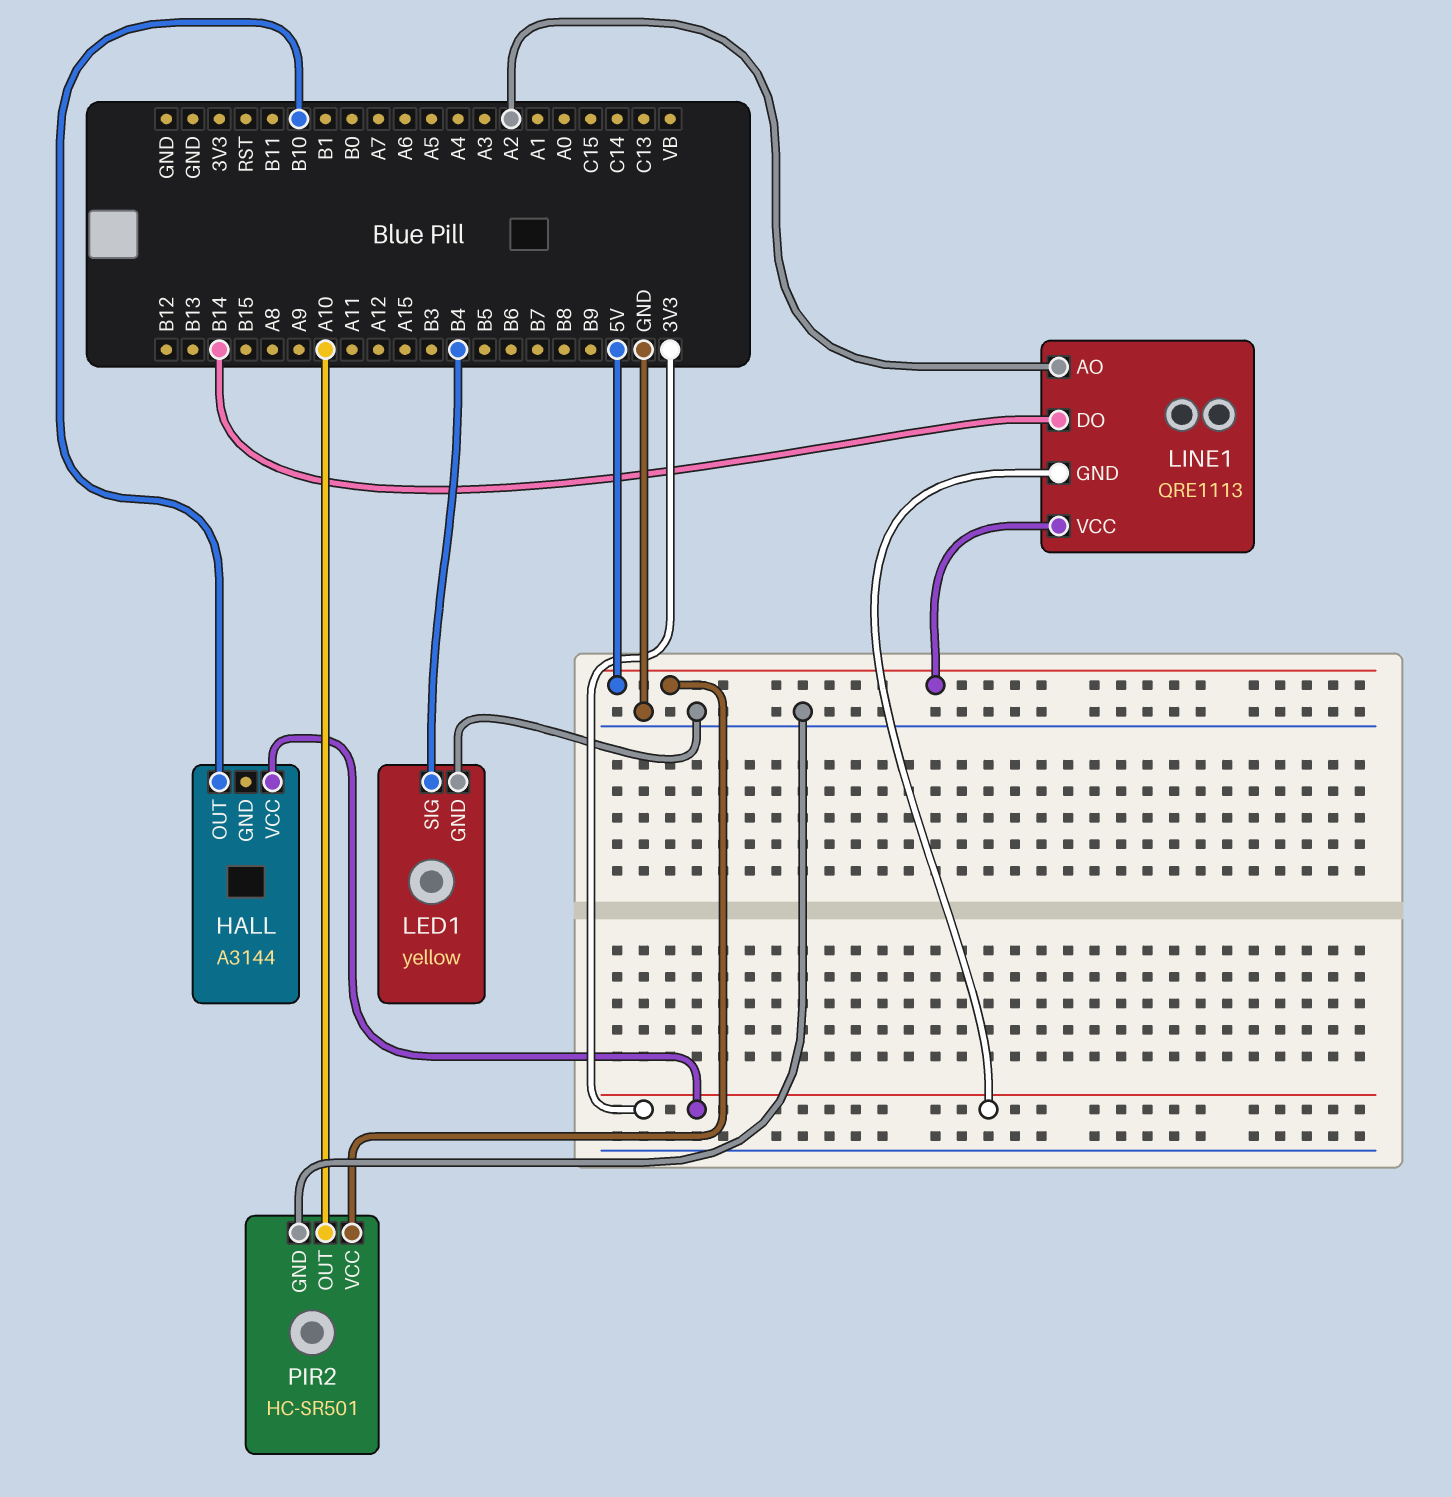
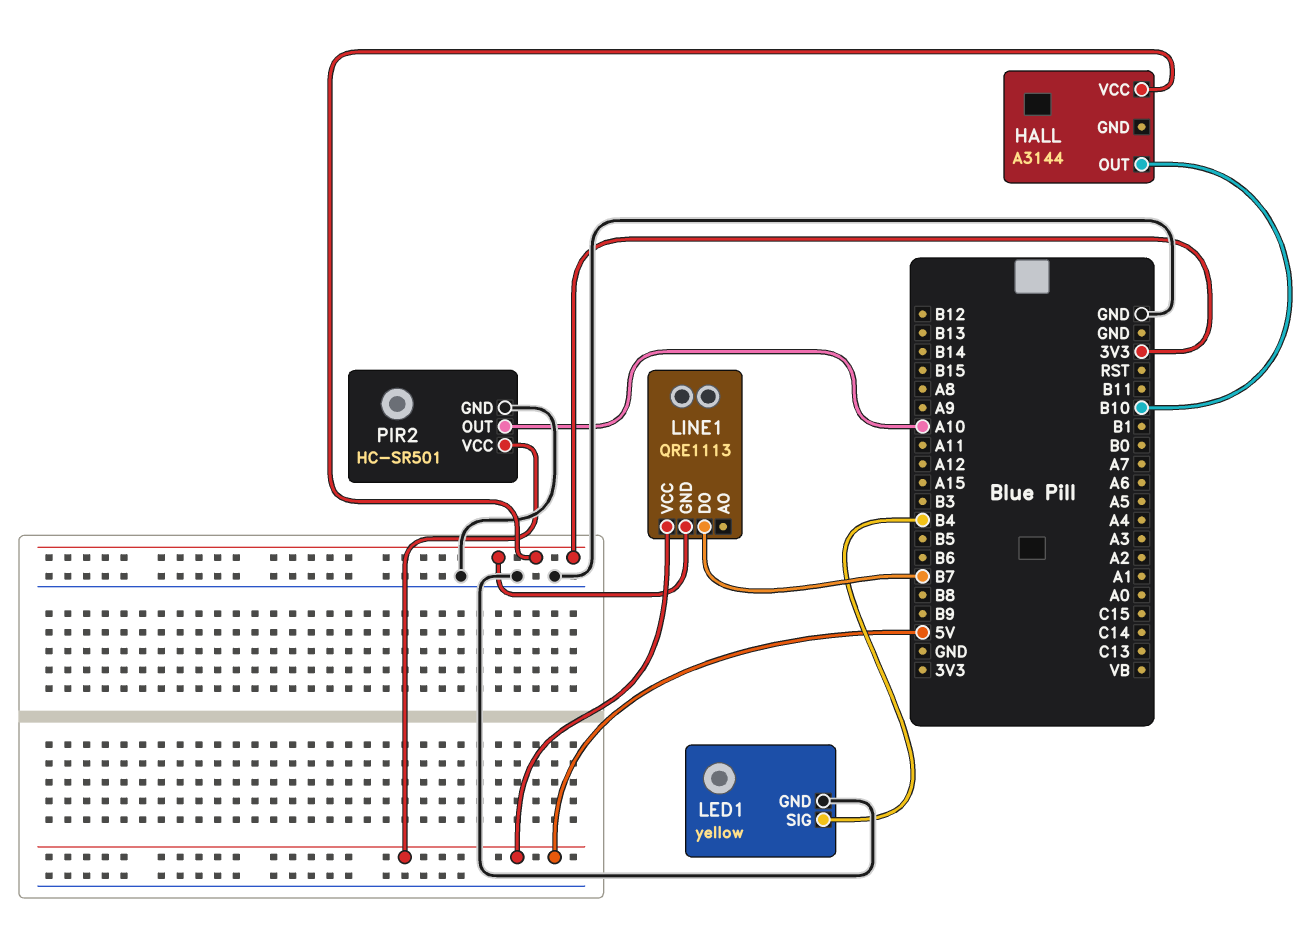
LINE1 pin AO: A2 -> none
LINE1 pin DO: B14 -> B7

